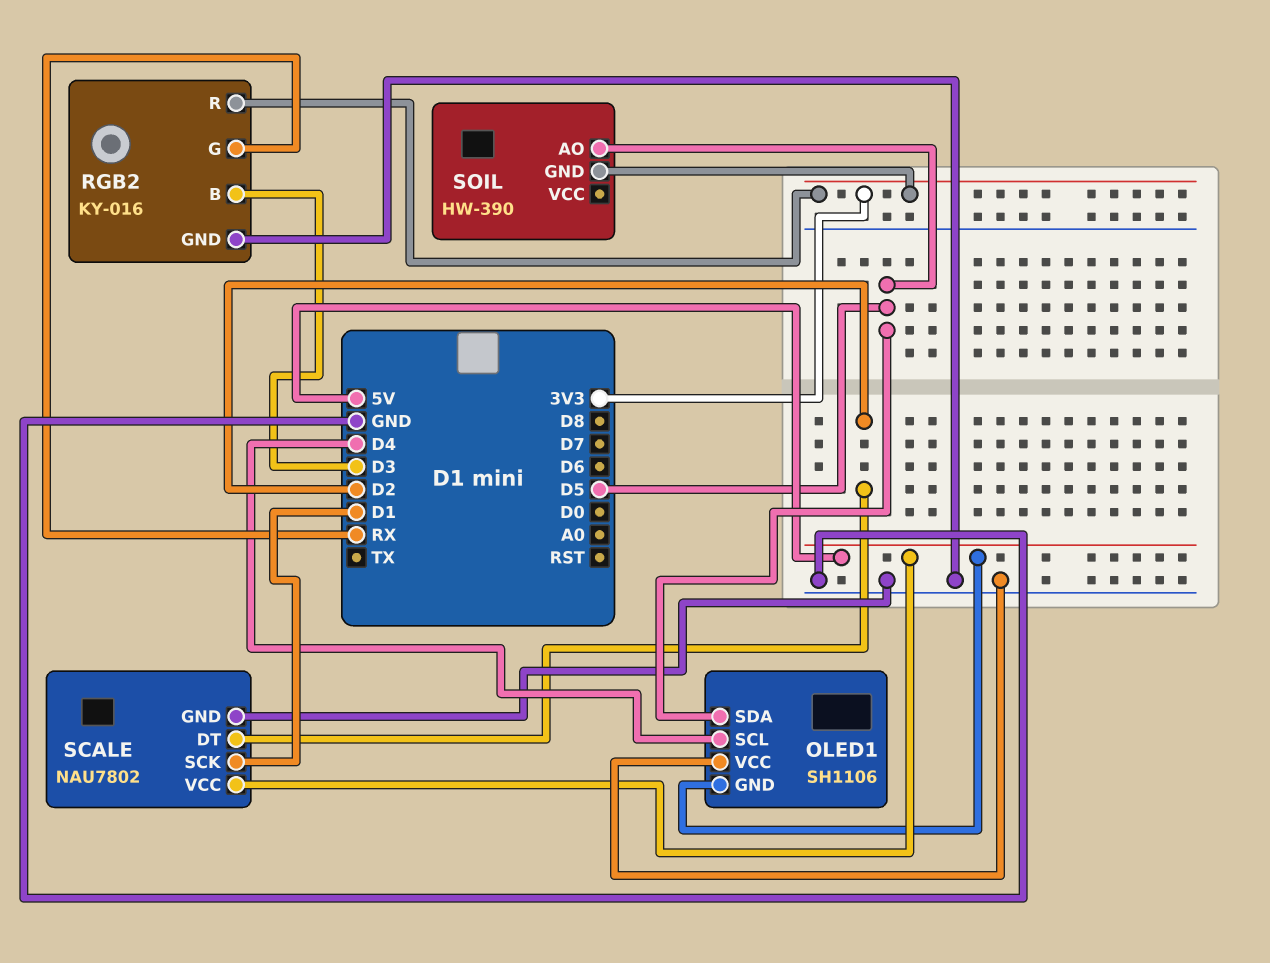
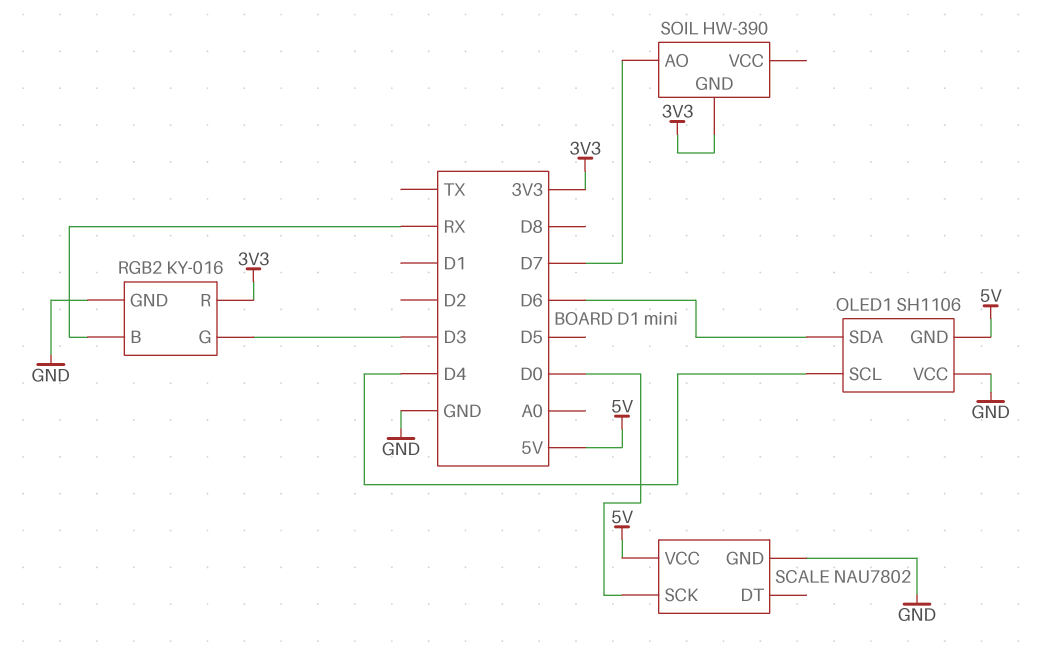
OLED1 pin SDA: D5 -> D6
RGB2 pin B: D3 -> RX
RGB2 pin G: RX -> D3
SCALE pin DT: D2 -> none
SCALE pin SCK: D1 -> D0
SOIL pin AO: D5 -> D7

